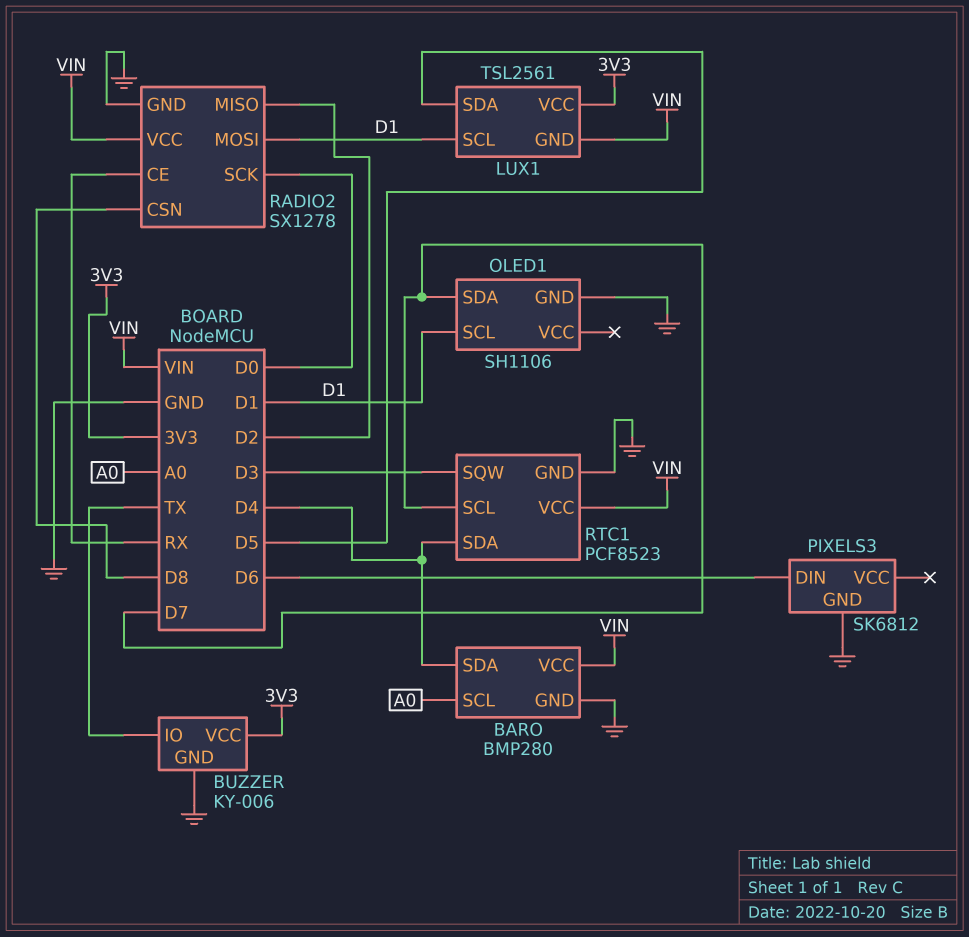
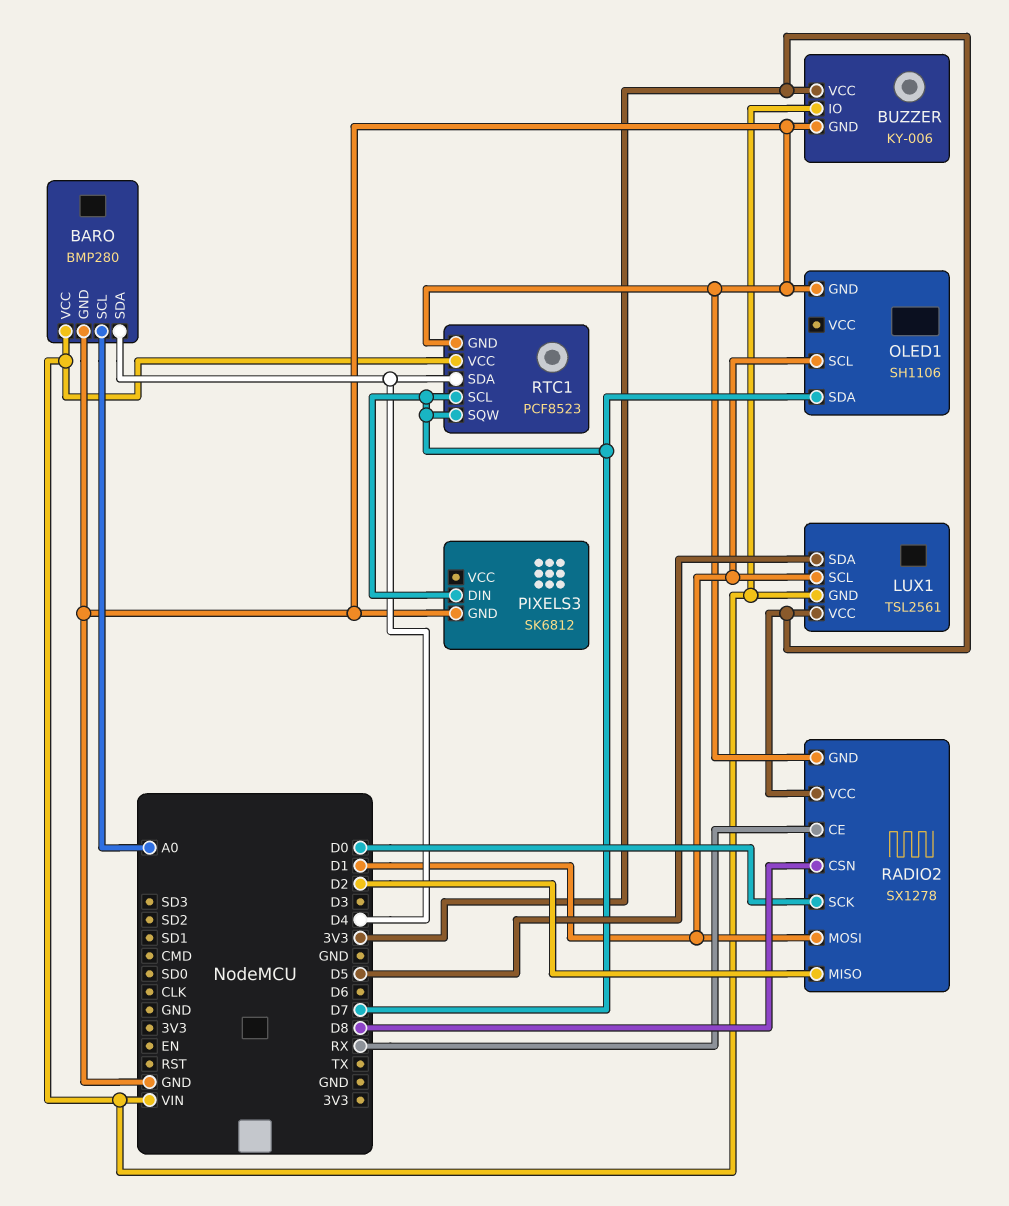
BUZZER pin IO: TX -> VIN
PIXELS3 pin DIN: D6 -> D7
RADIO2 pin VCC: VIN -> 3V3
RTC1 pin SQW: D3 -> D7

